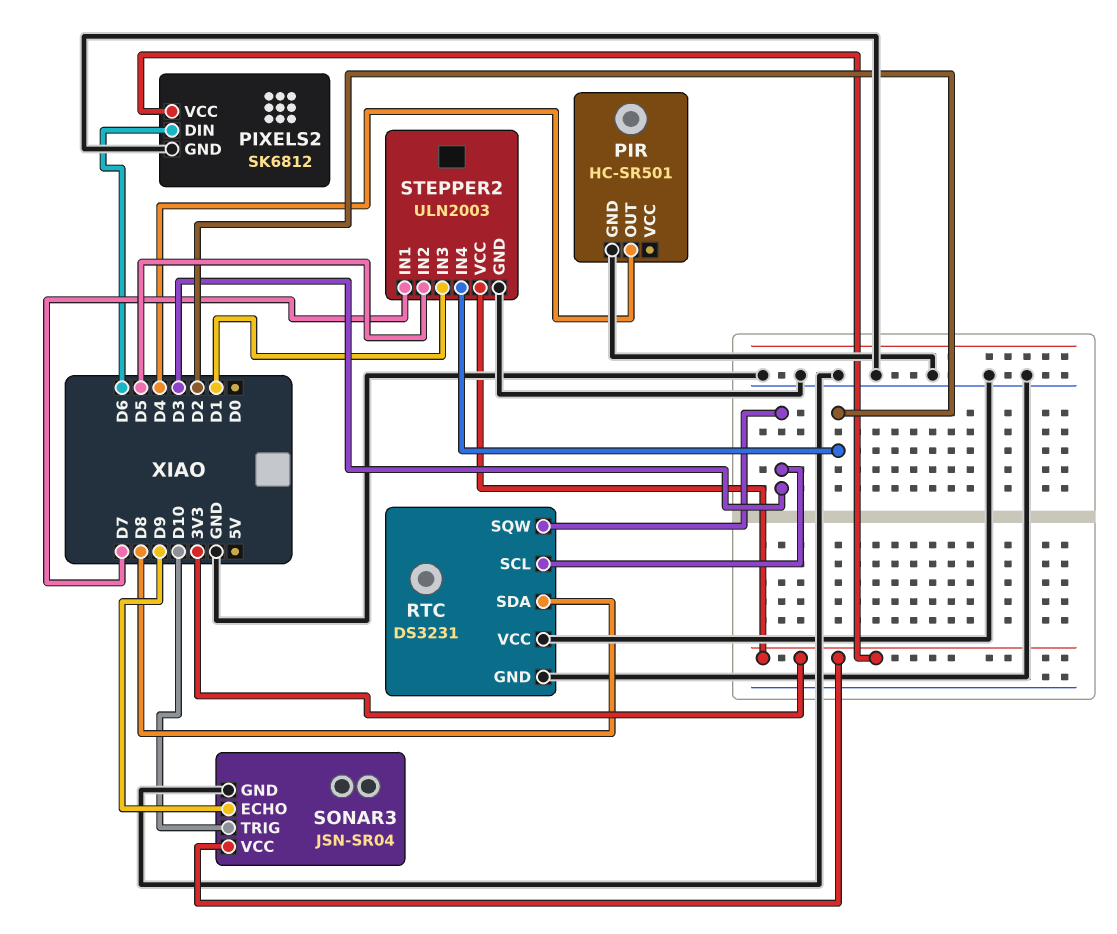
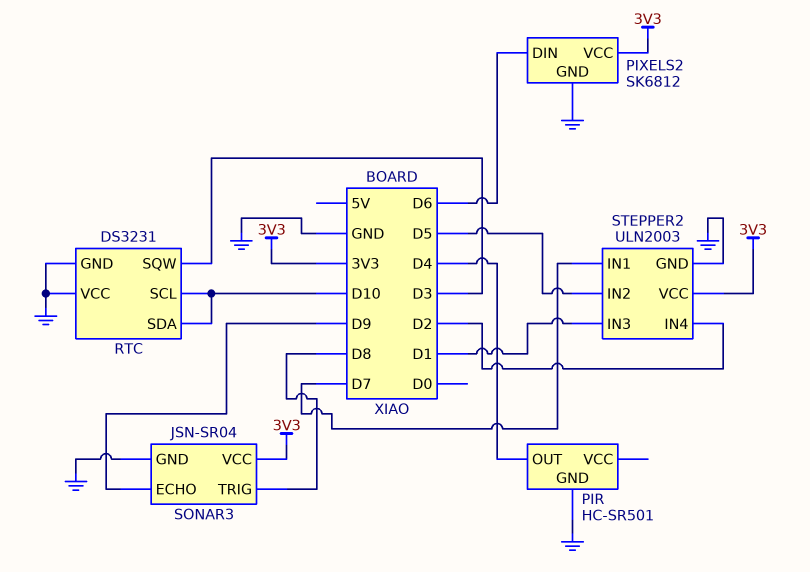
RTC pin SCL: D3 -> D10
RTC pin SDA: D8 -> D10
SONAR3 pin TRIG: D10 -> D8

